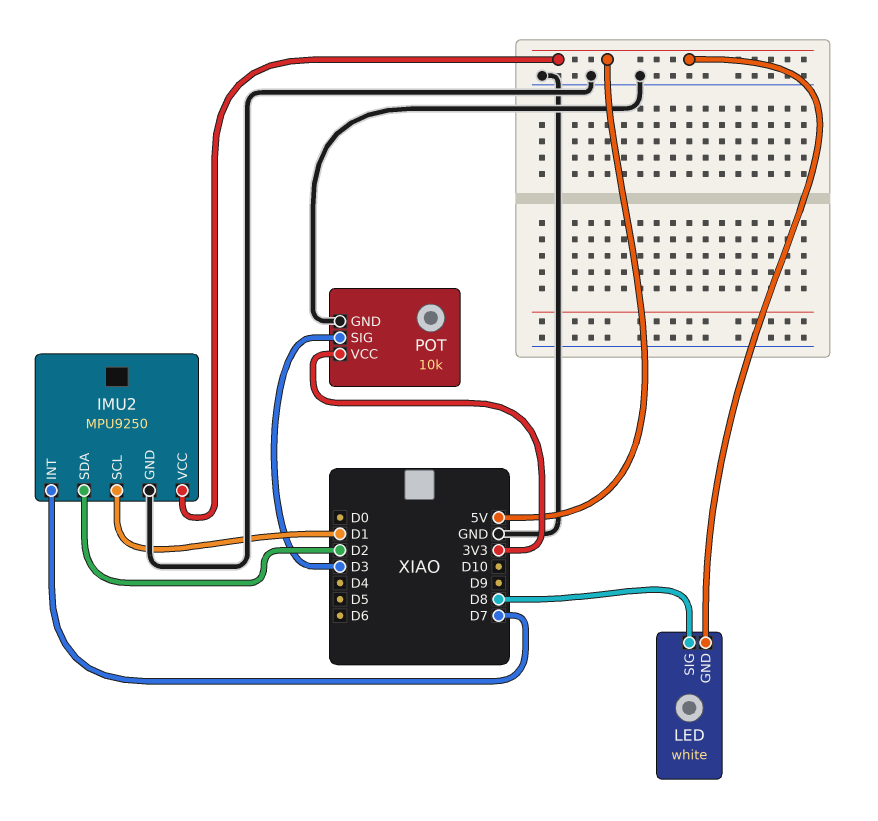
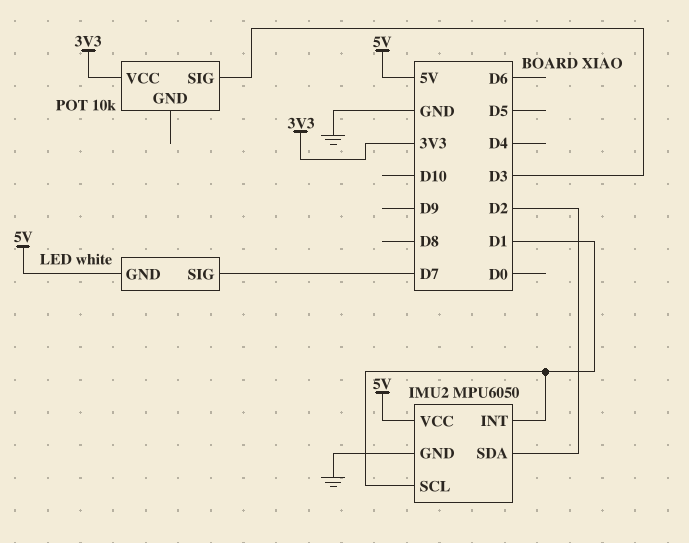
IMU2: MPU9250 -> MPU6050
IMU2 pin INT: D7 -> D1
LED pin SIG: D8 -> D7
POT pin GND: GND -> none

